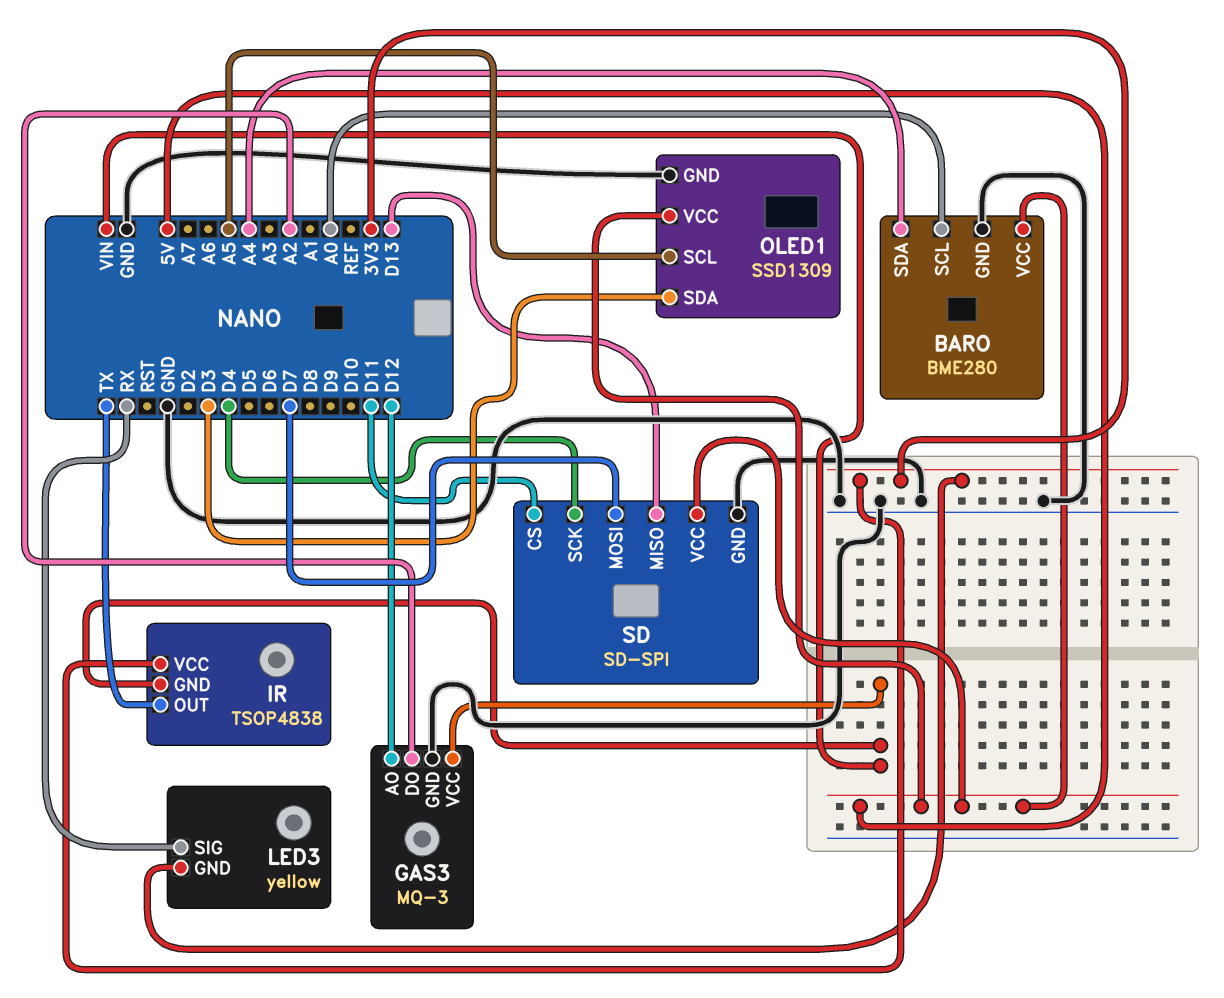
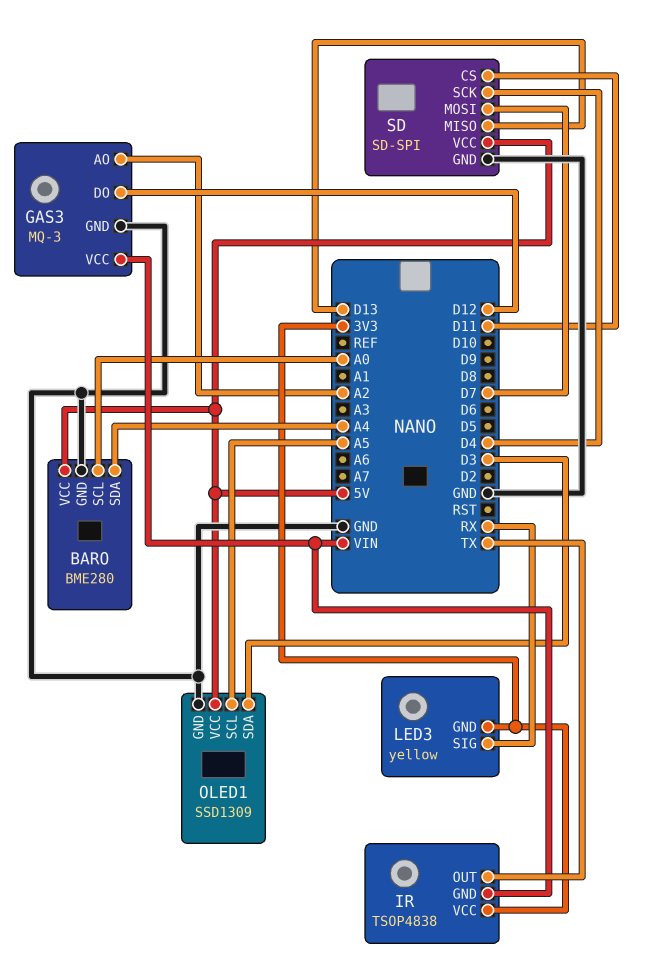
GAS3 pin AO: D12 -> A2
GAS3 pin DO: A2 -> D12

